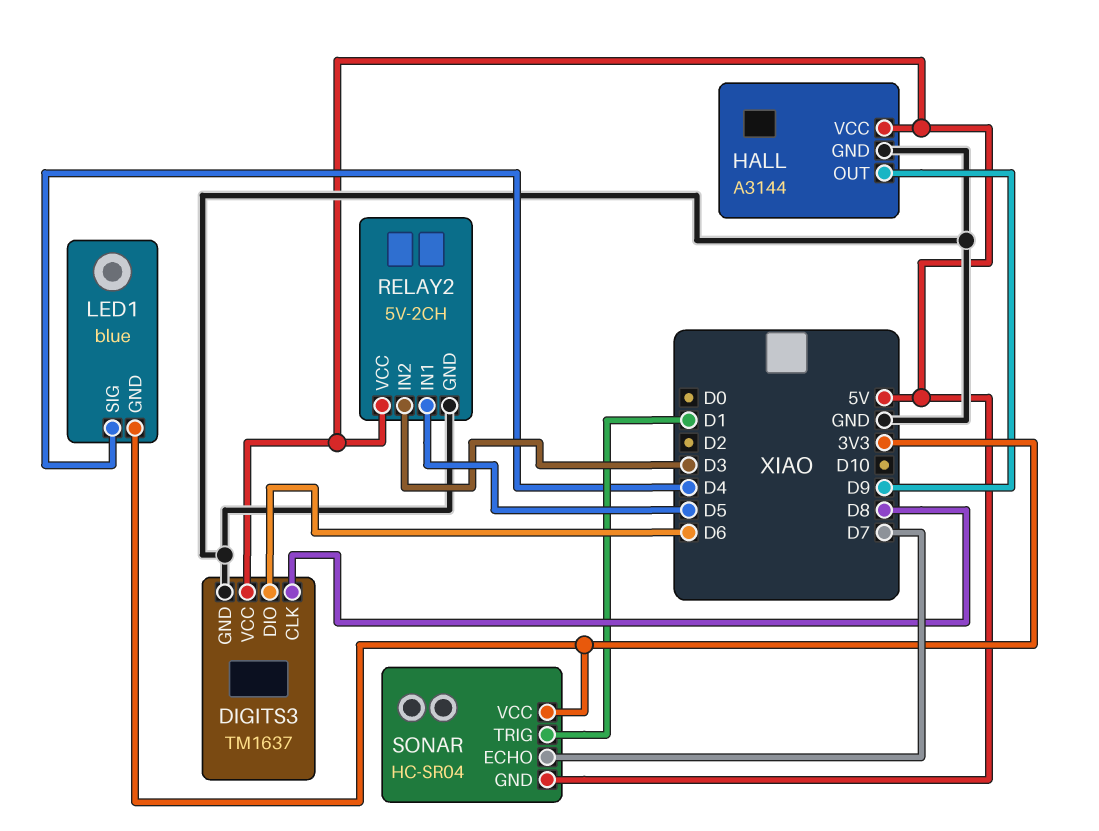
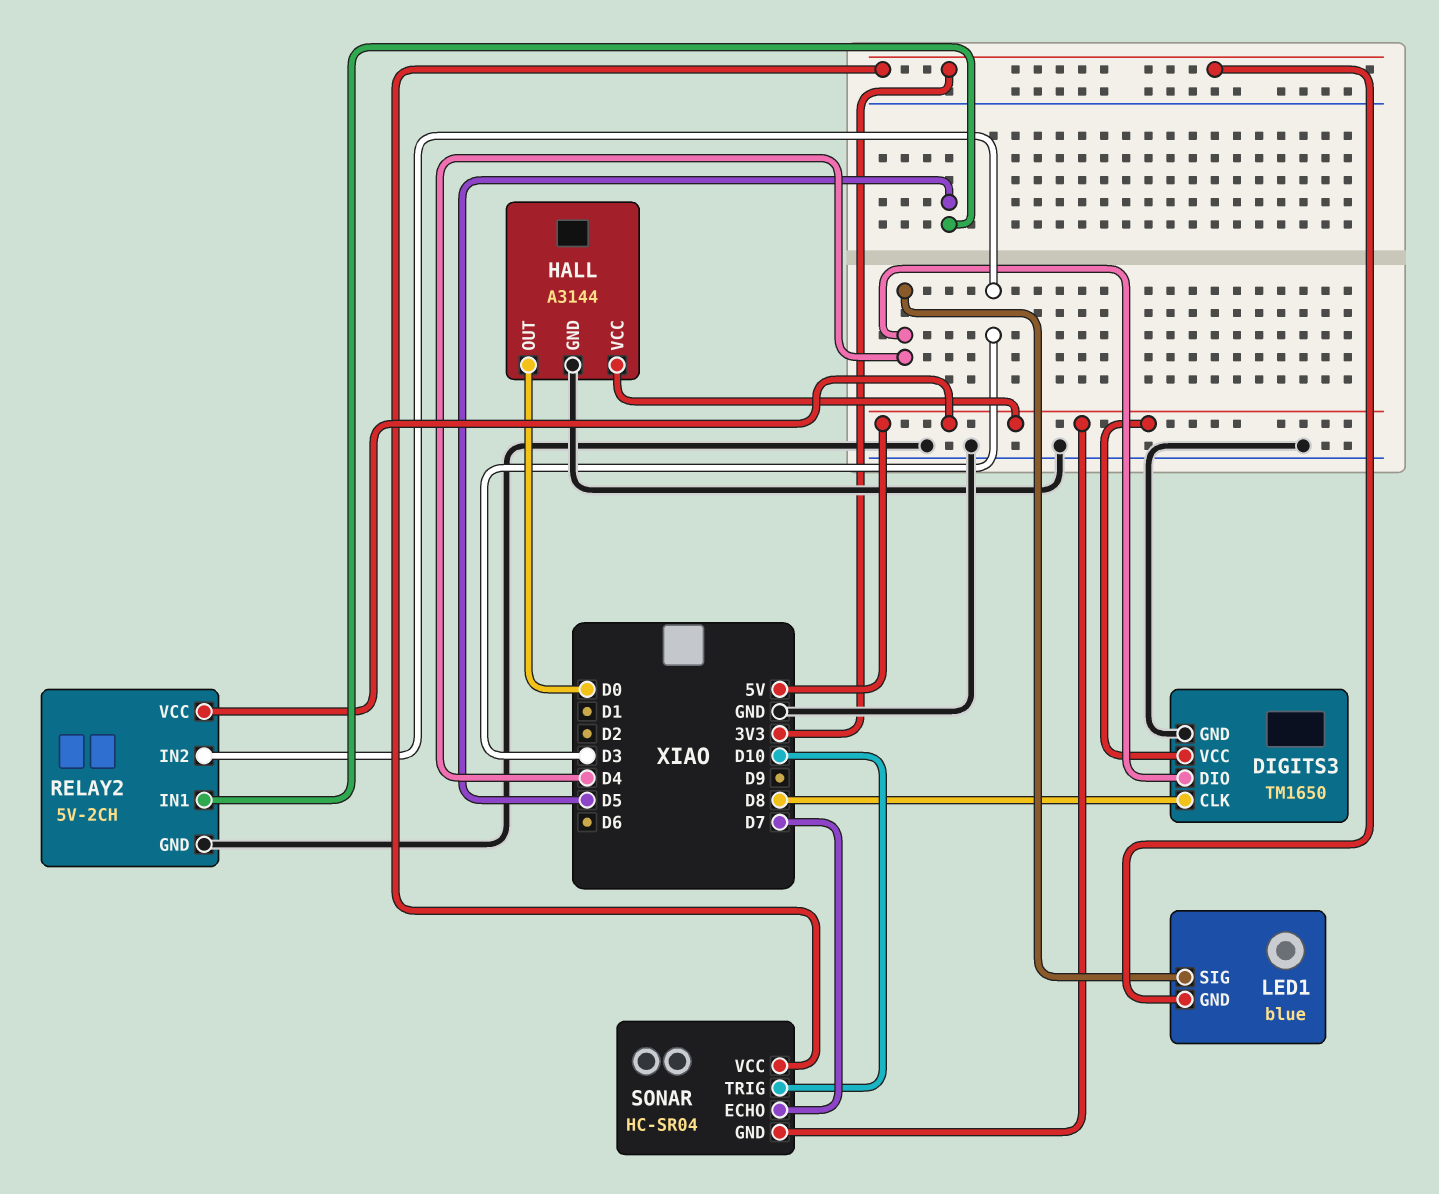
DIGITS3: TM1637 -> TM1650
DIGITS3 pin DIO: D6 -> D4
HALL pin OUT: D9 -> D0
SONAR pin TRIG: D1 -> D10

